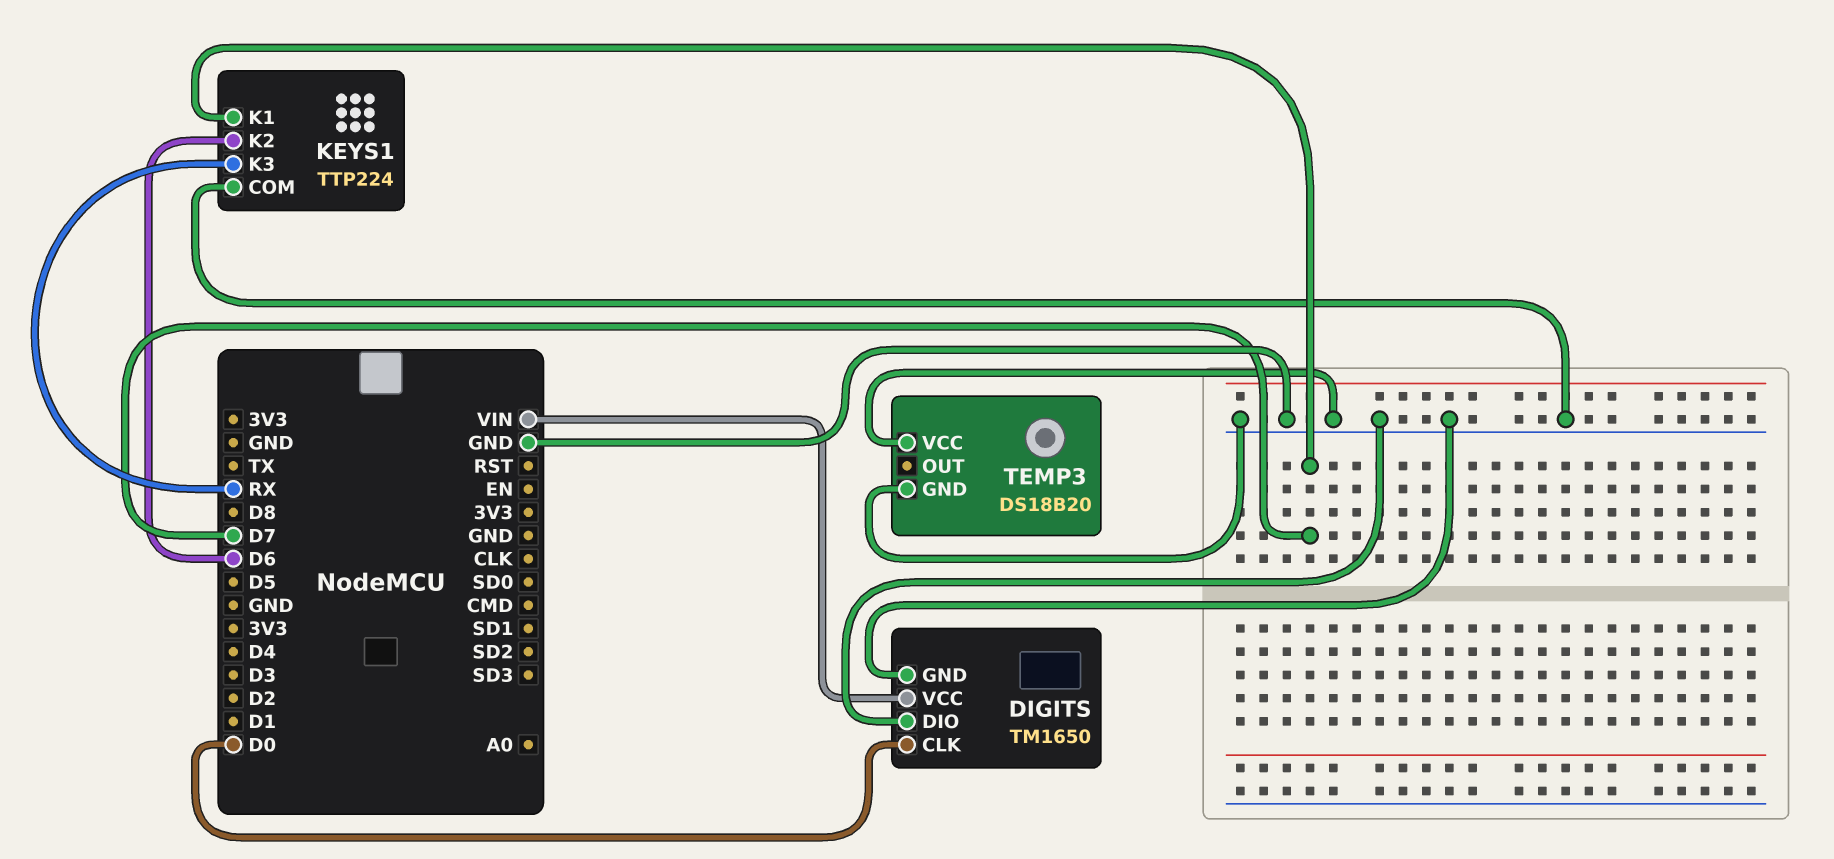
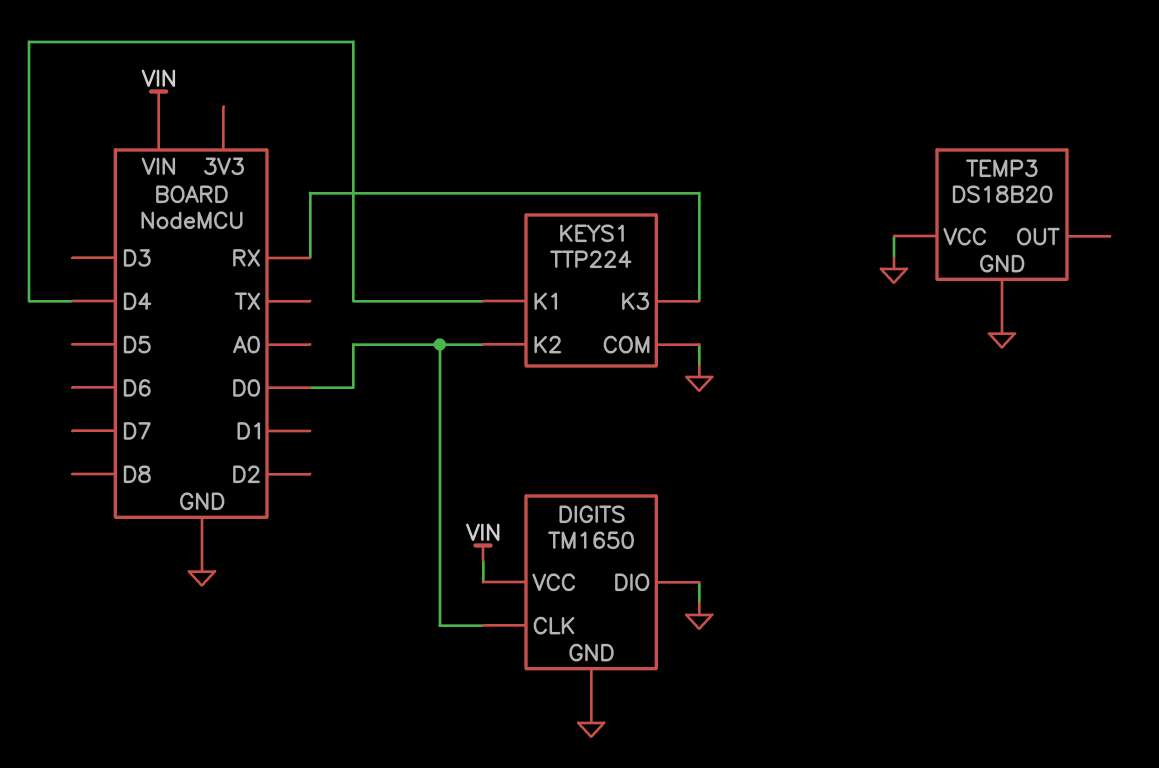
KEYS1 pin K1: D7 -> D4
KEYS1 pin K2: D6 -> D0

